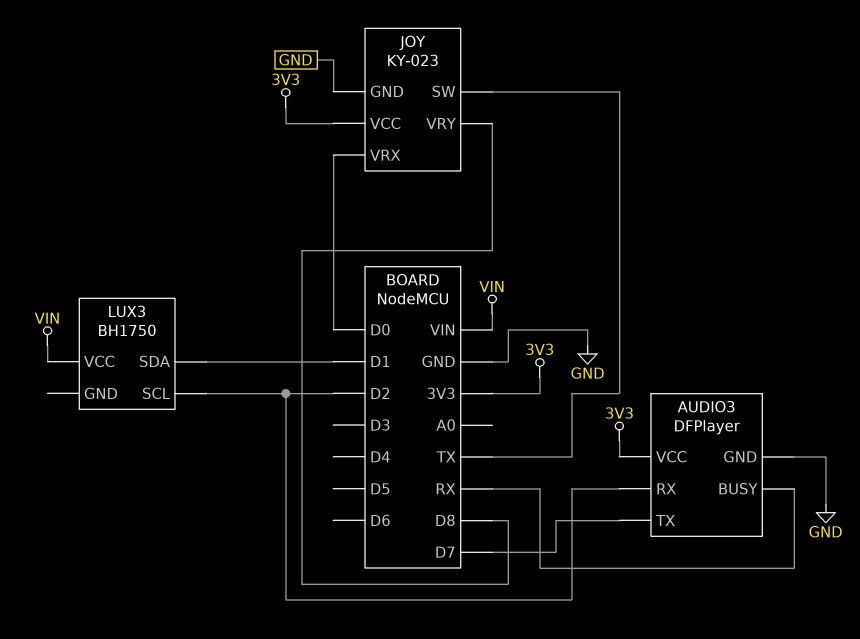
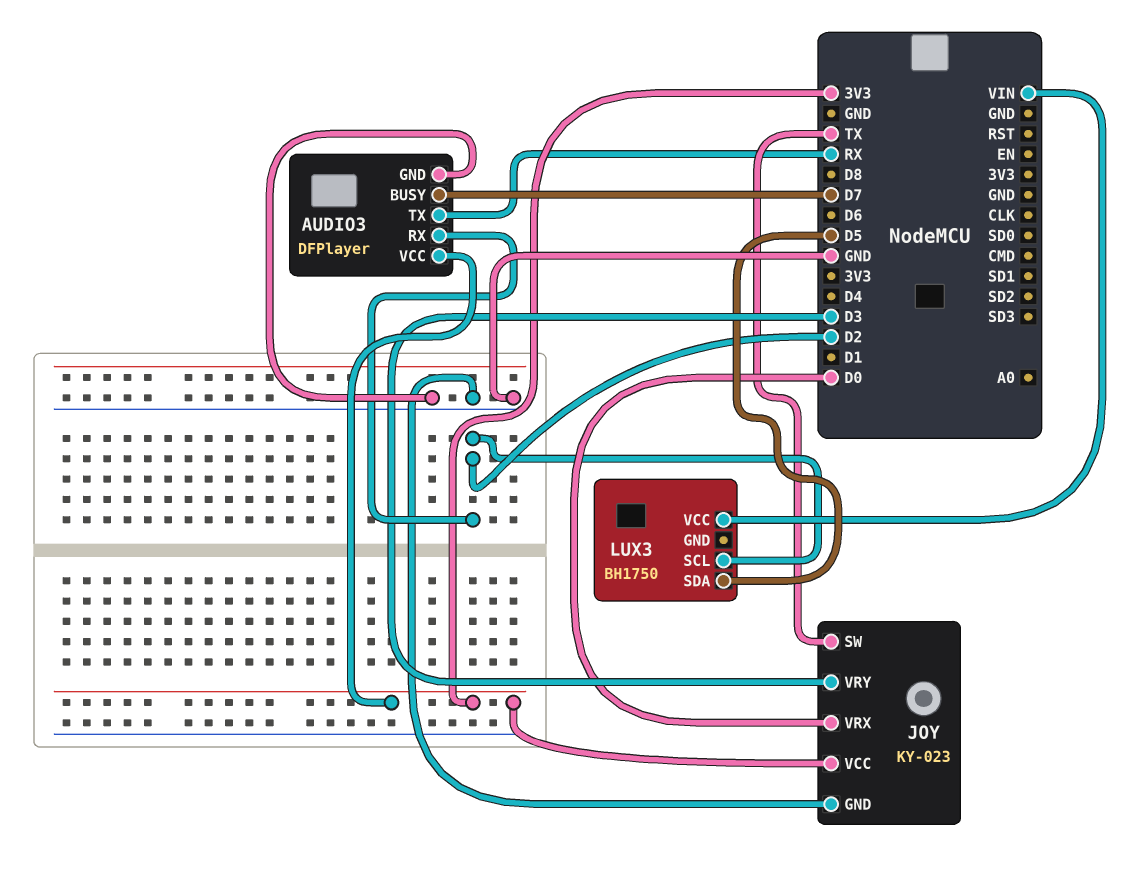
AUDIO3 pin BUSY: RX -> D7
AUDIO3 pin TX: D7 -> RX
JOY pin VRY: D8 -> D3
LUX3 pin SDA: D1 -> D5

